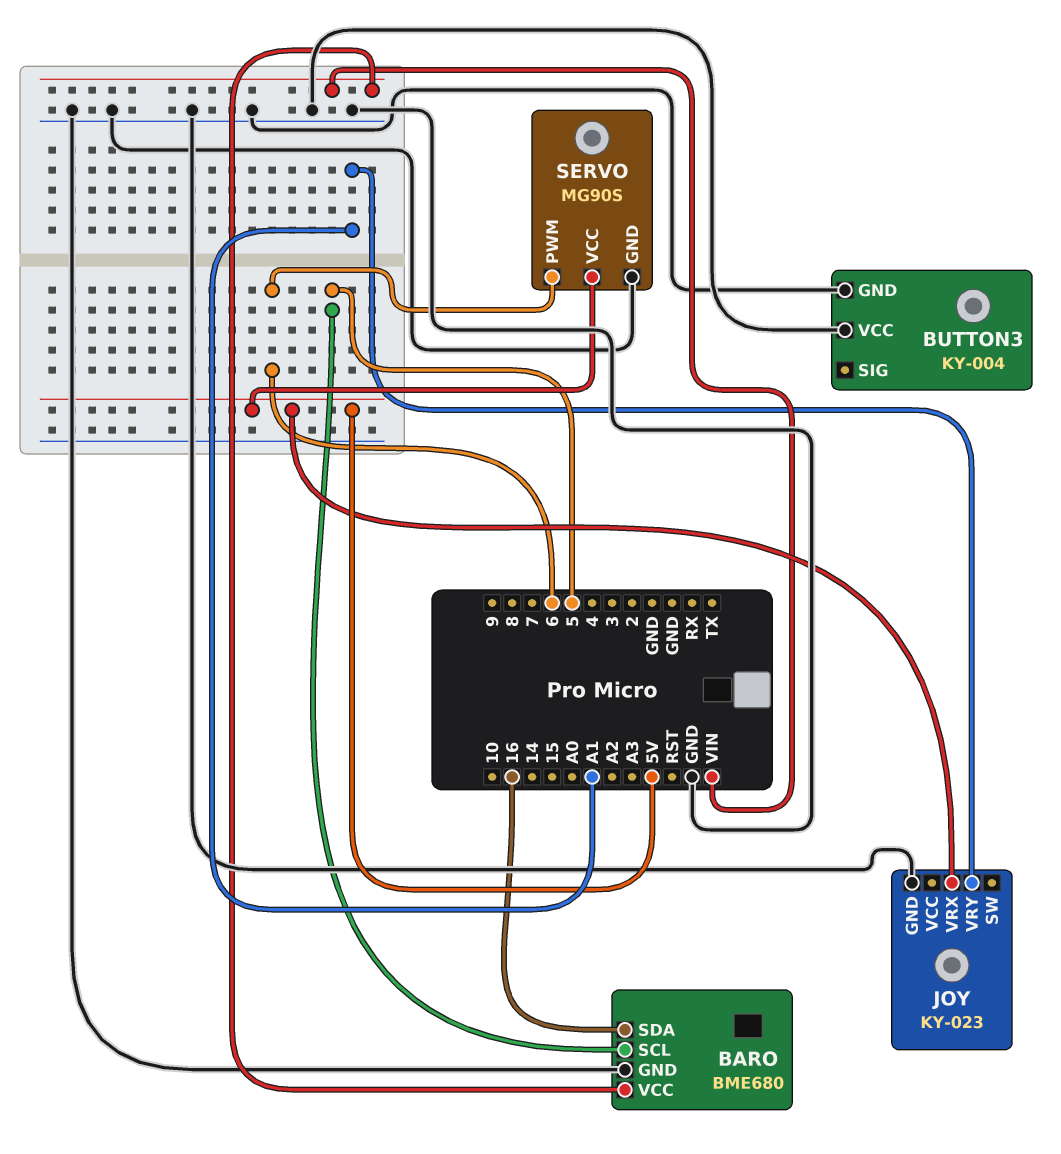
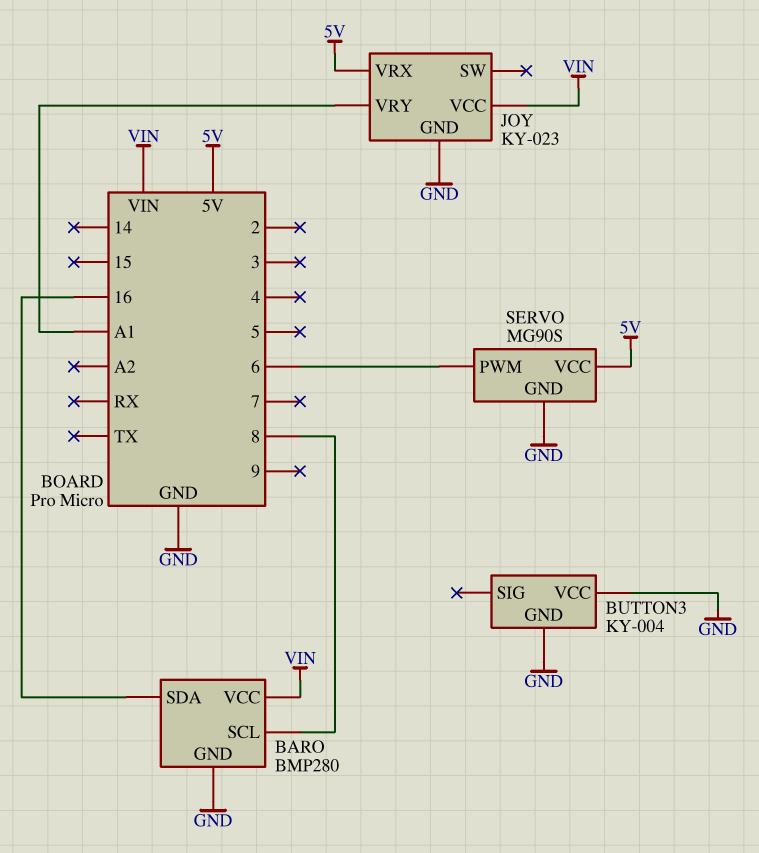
BARO: BME680 -> BMP280
BARO pin SCL: 5 -> 8
JOY pin VCC: none -> VIN

